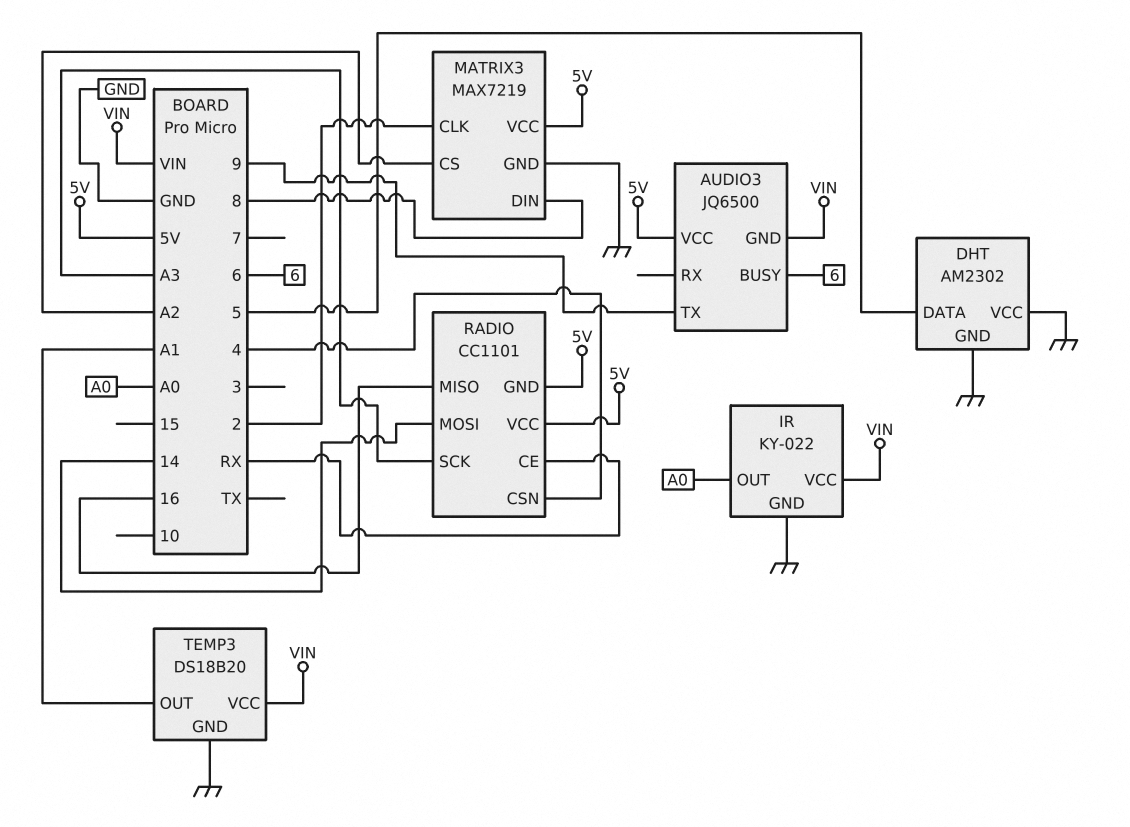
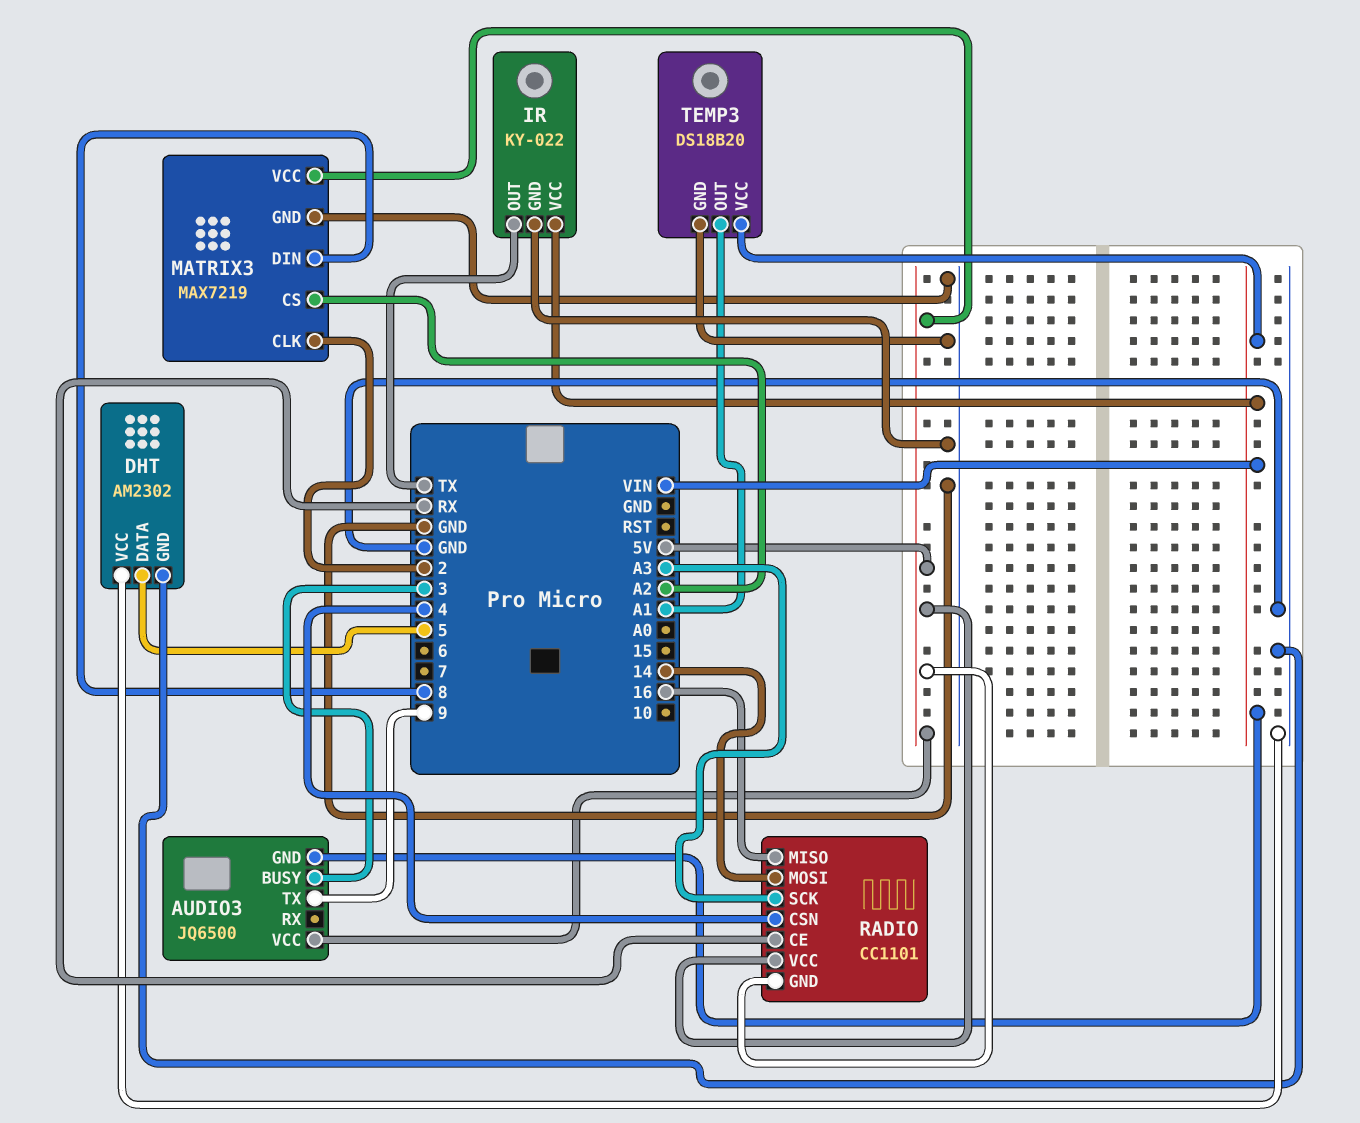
AUDIO3 pin BUSY: 6 -> 3
IR pin OUT: A0 -> TX

